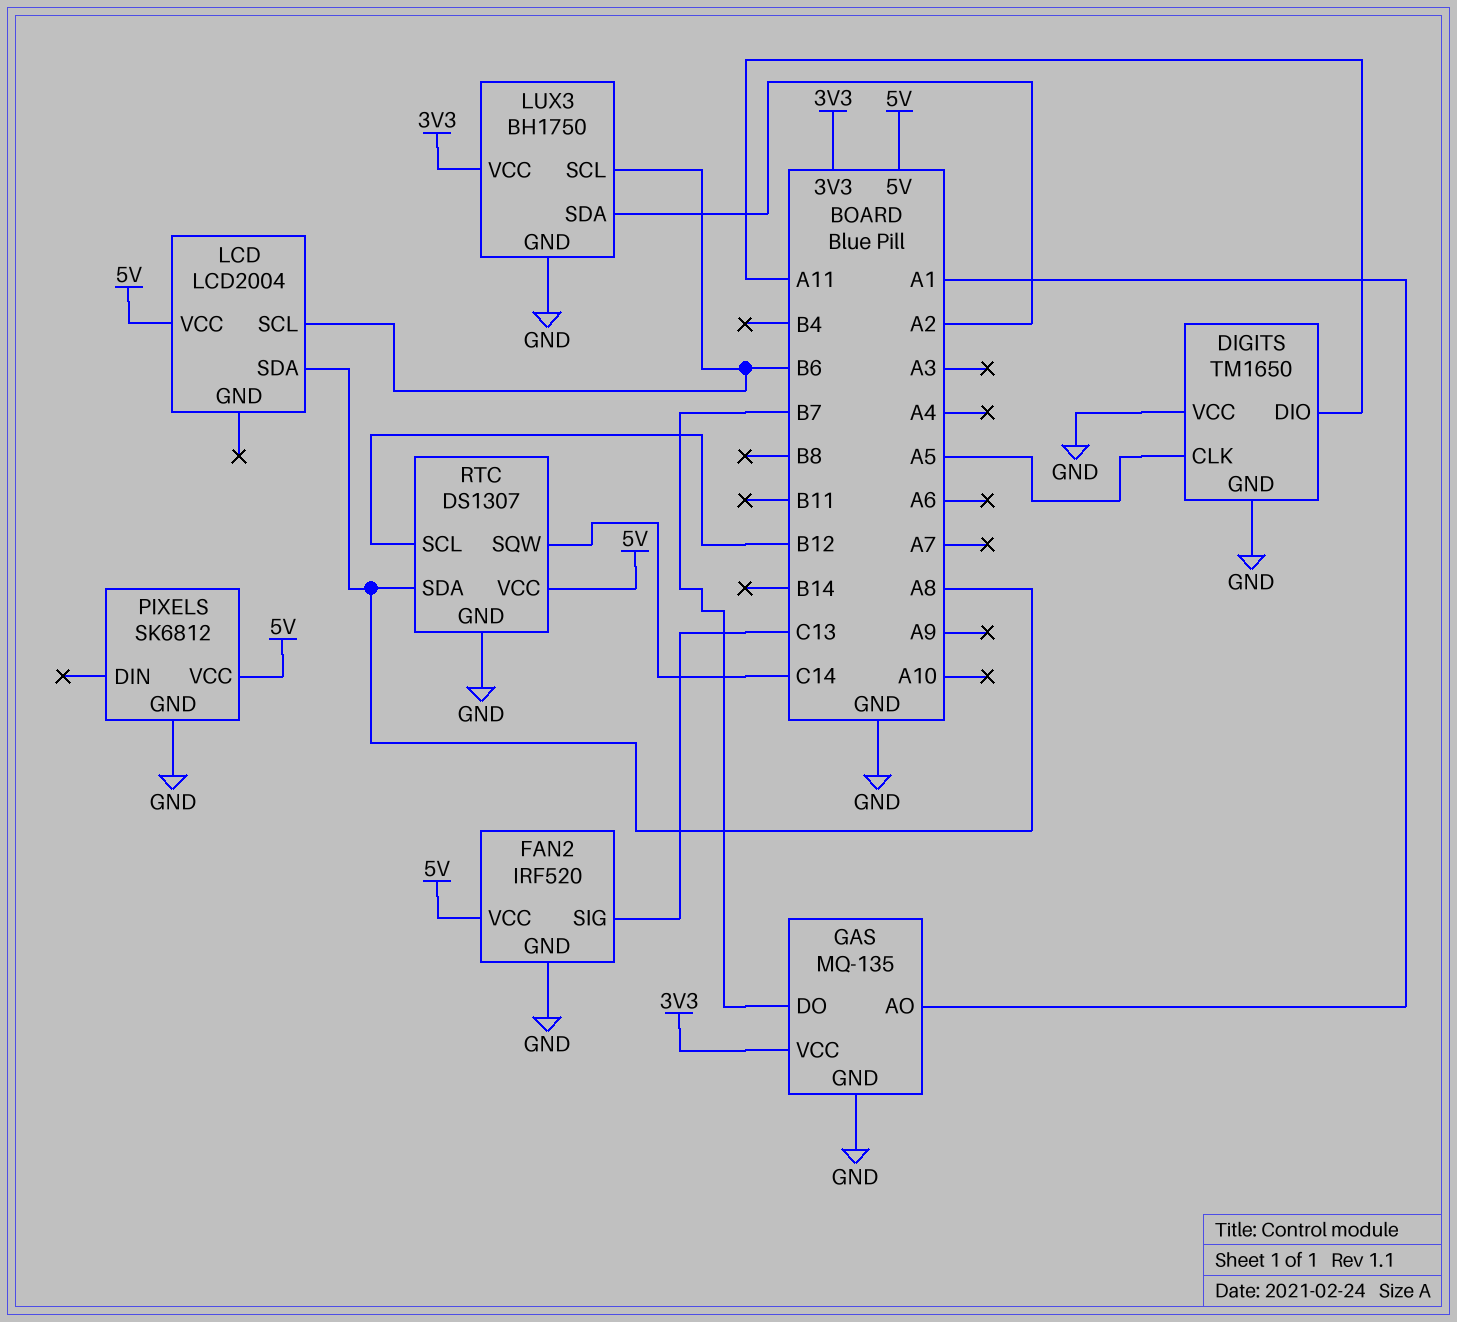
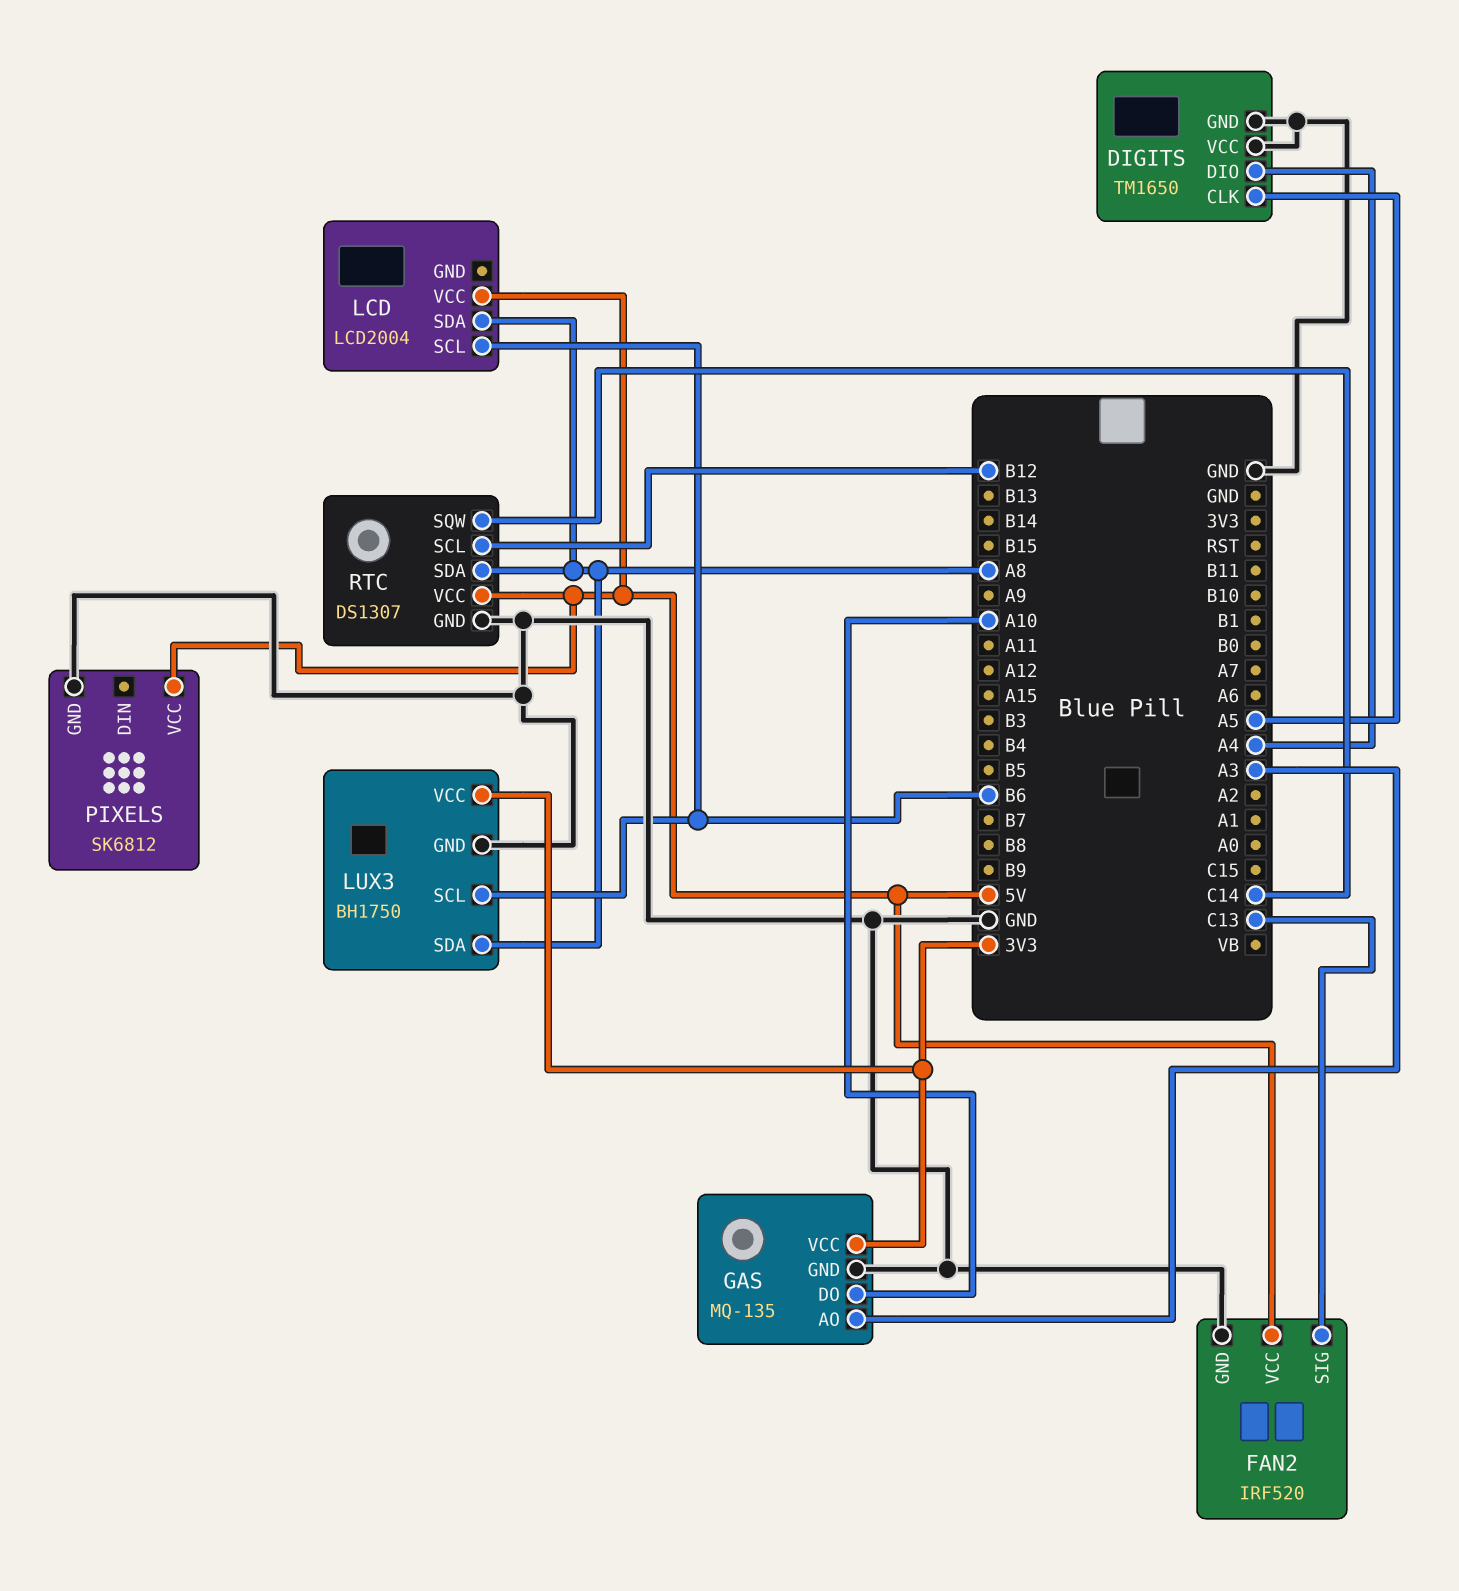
DIGITS pin DIO: A11 -> A4
GAS pin AO: A1 -> A3
GAS pin DO: B7 -> A10
LUX3 pin SDA: A2 -> A8

